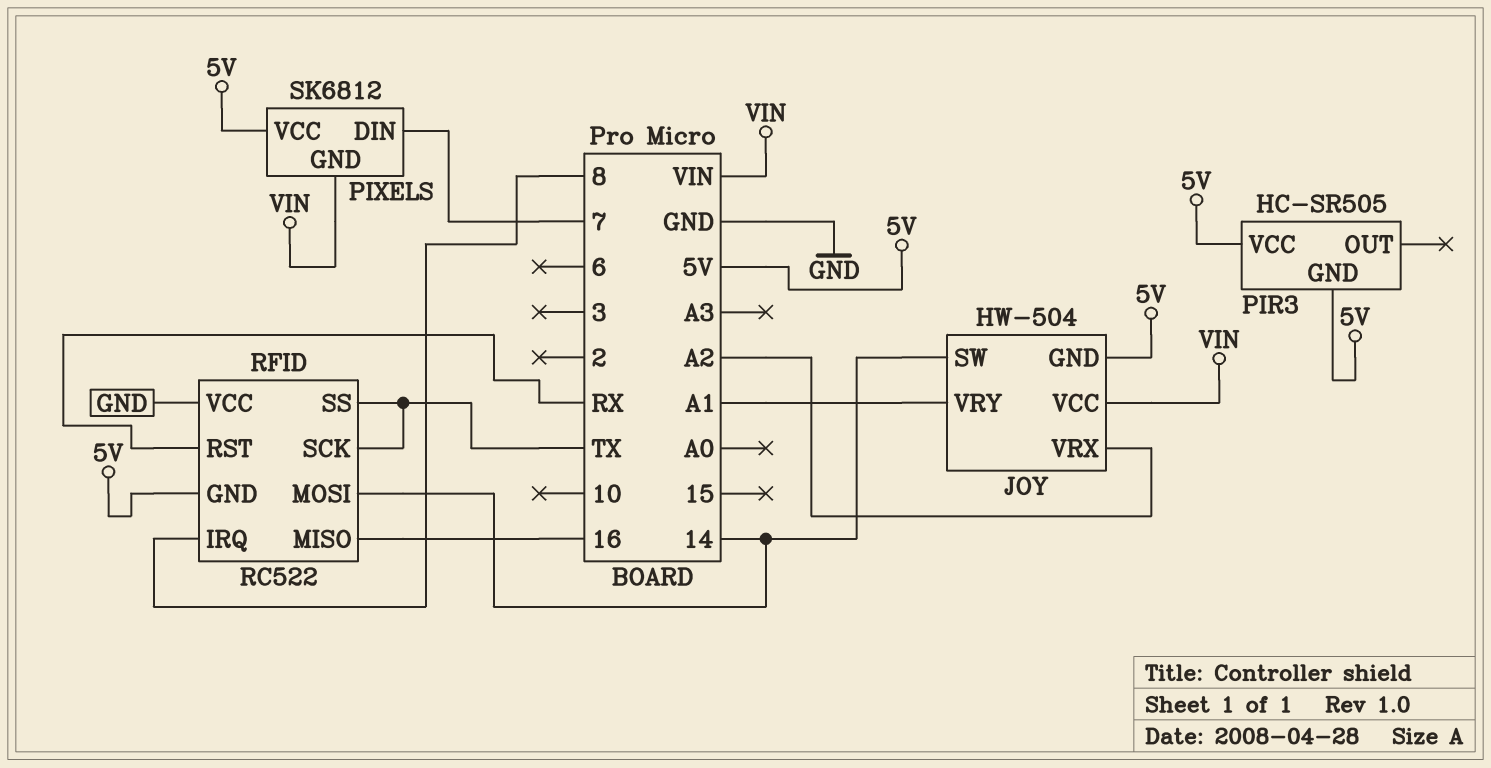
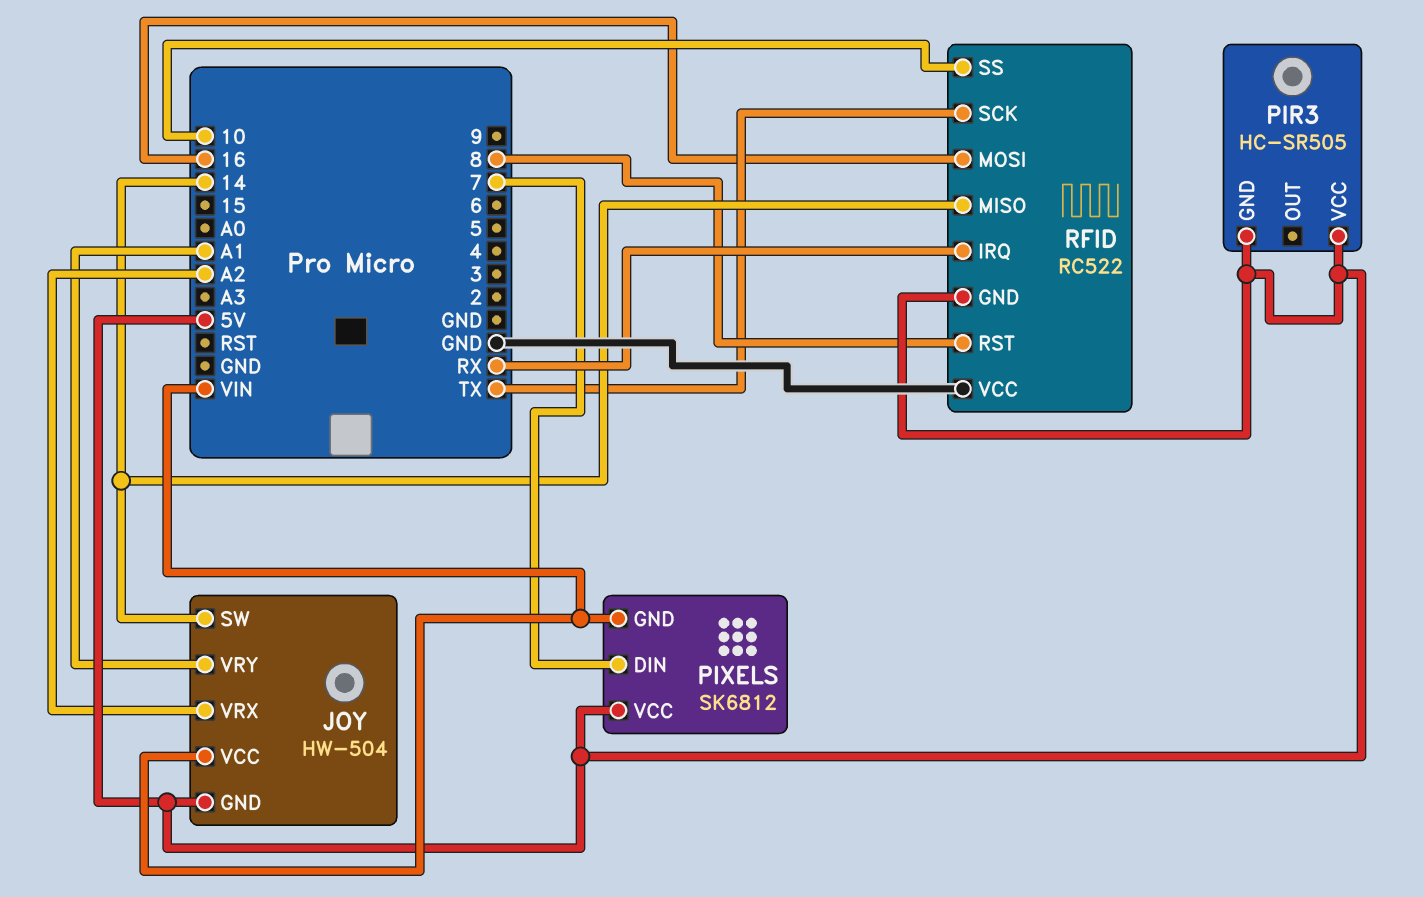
RFID pin IRQ: 8 -> RX
RFID pin MISO: 16 -> 14
RFID pin MOSI: 14 -> 16
RFID pin RST: RX -> 8
RFID pin SS: TX -> 10

